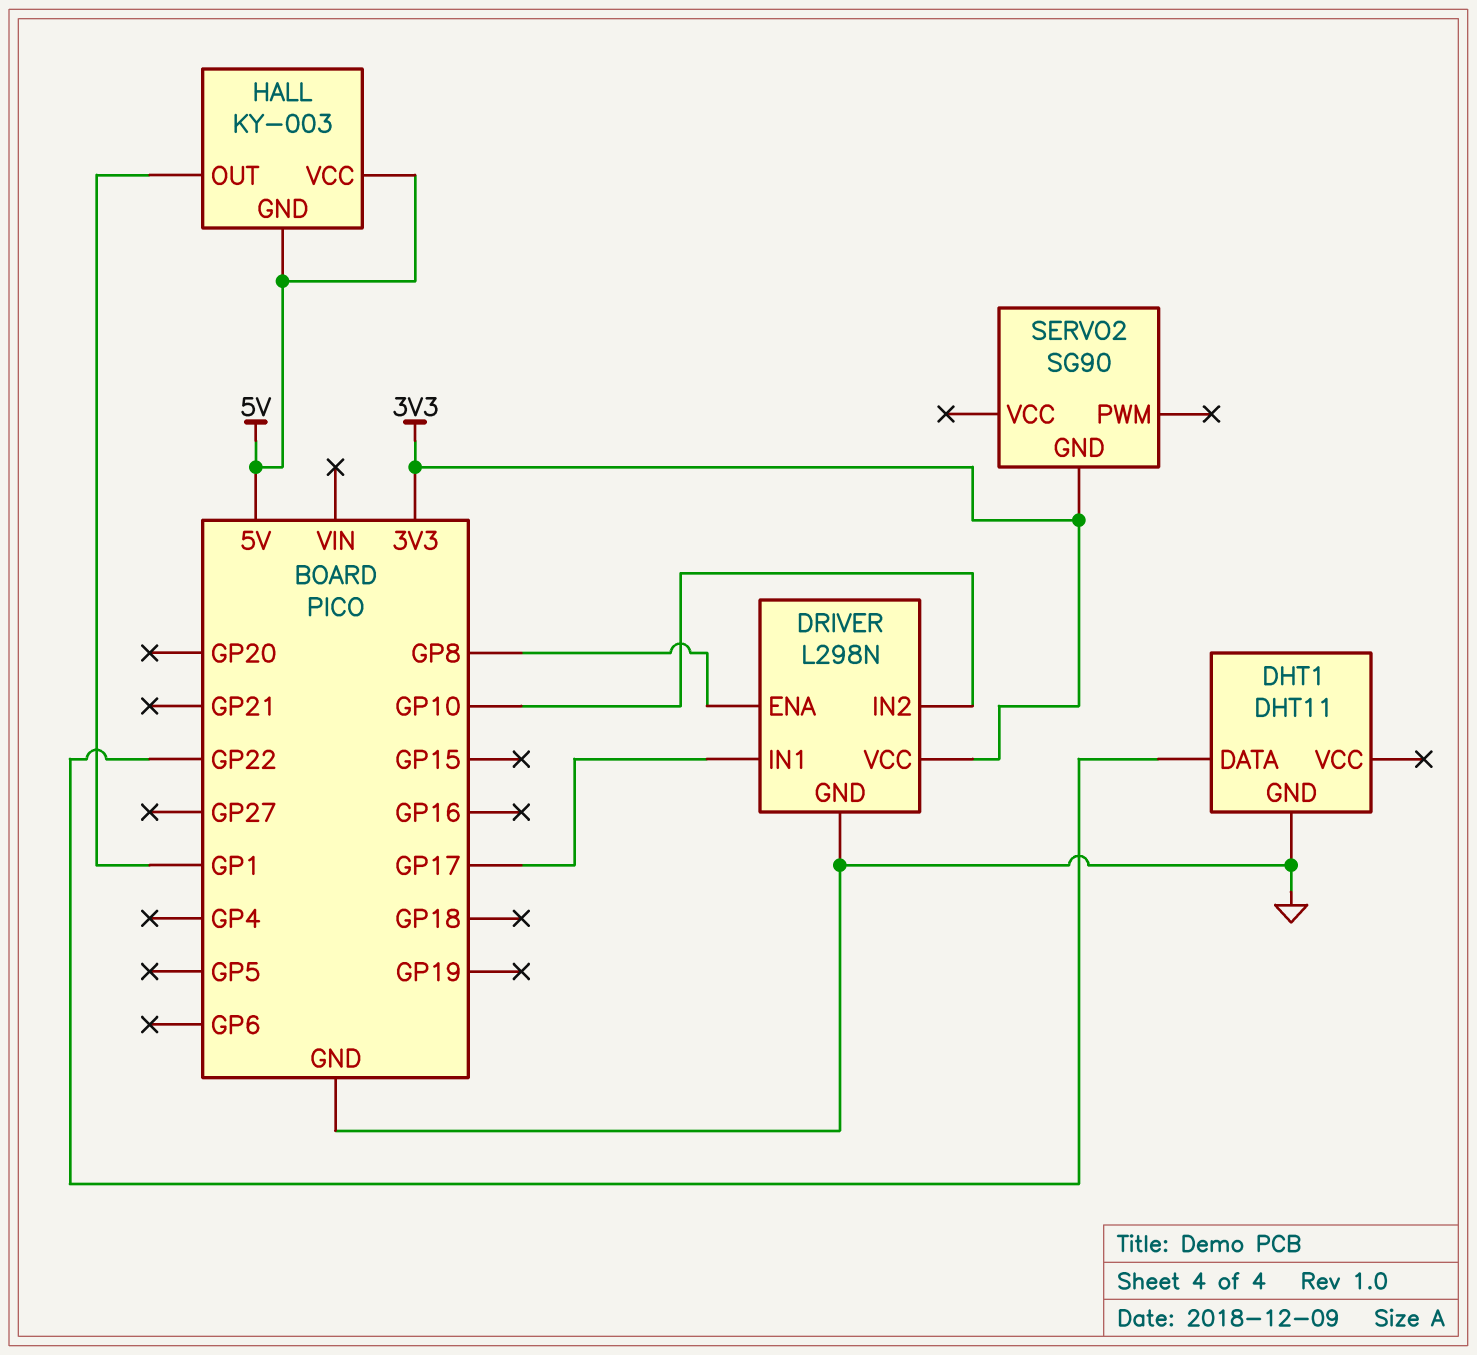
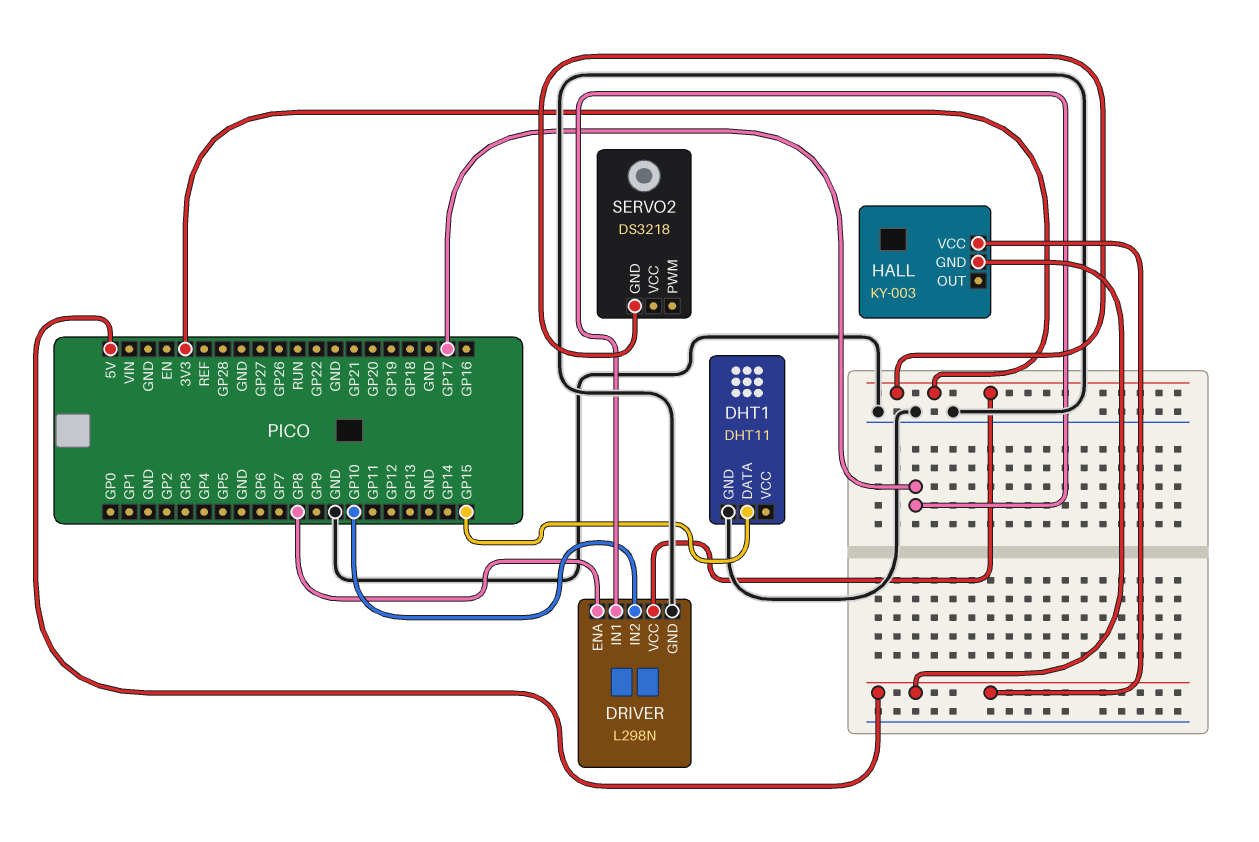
DHT1 pin DATA: GP22 -> GP15
HALL pin OUT: GP1 -> none
SERVO2: SG90 -> DS3218

